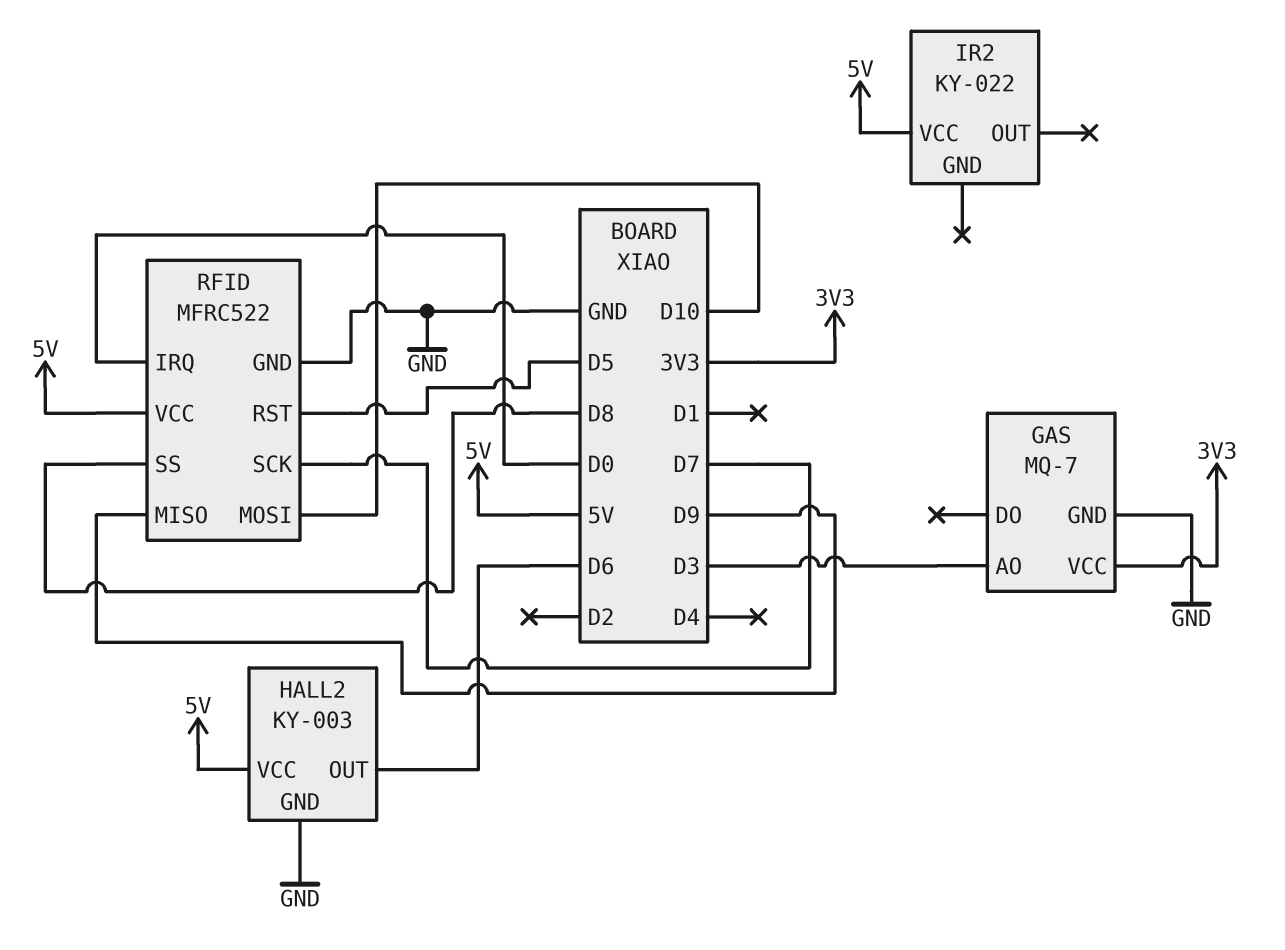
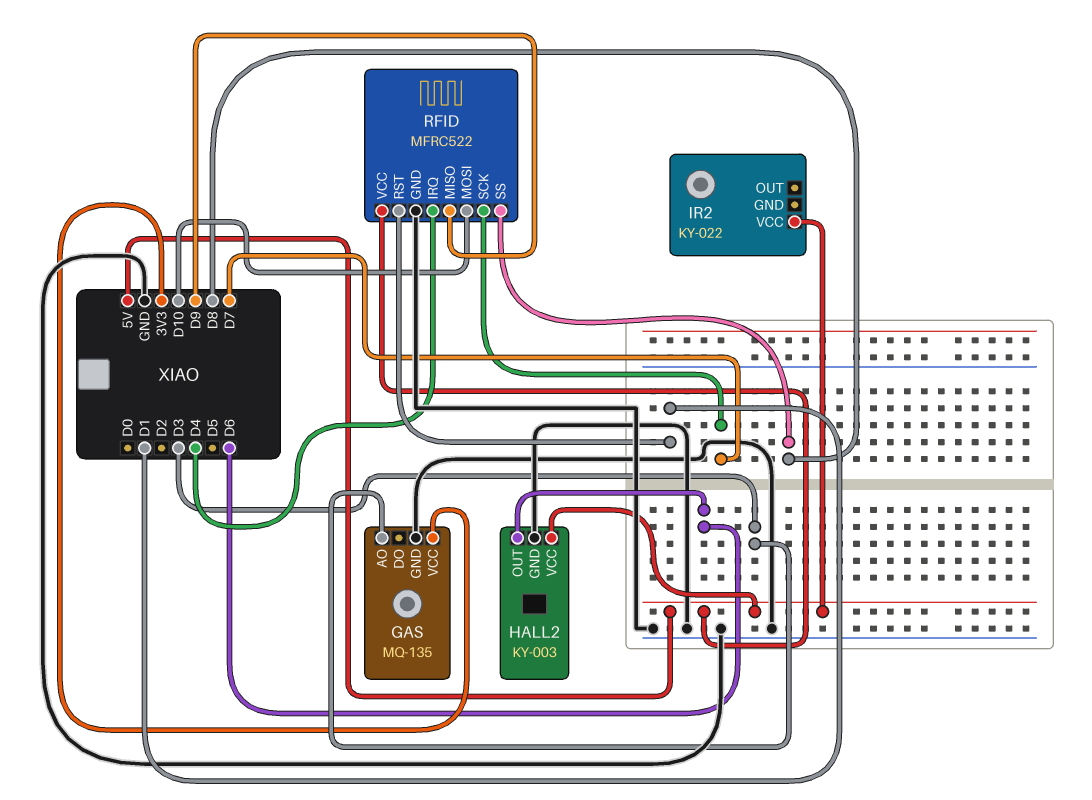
GAS: MQ-7 -> MQ-135
RFID pin IRQ: D0 -> D4
RFID pin RST: D5 -> D1

